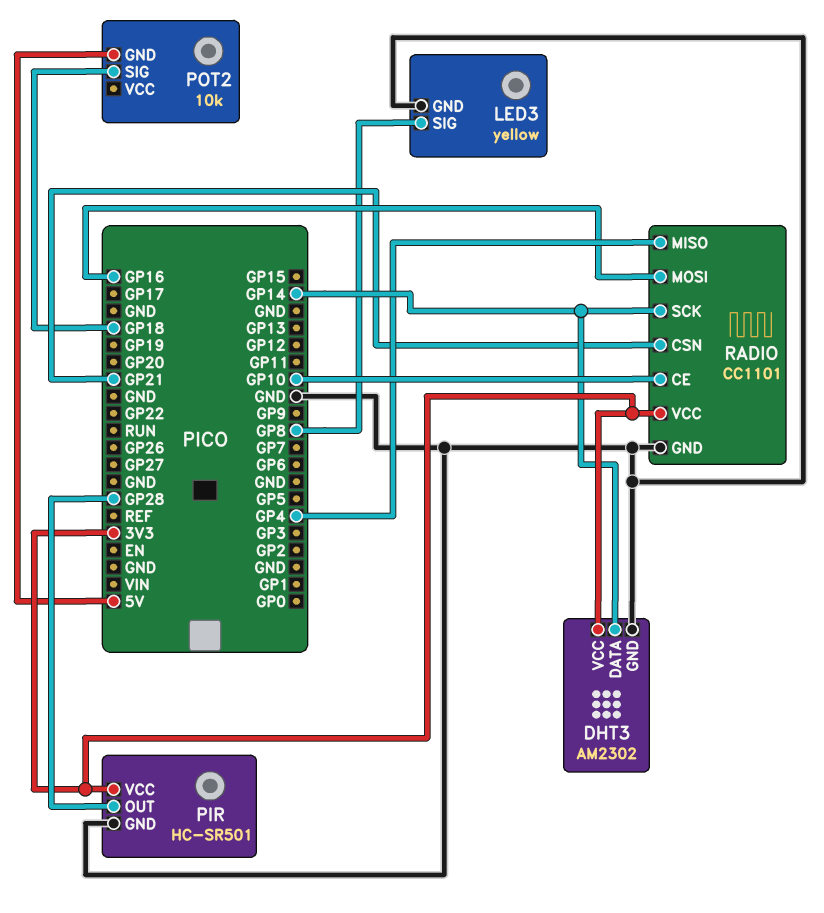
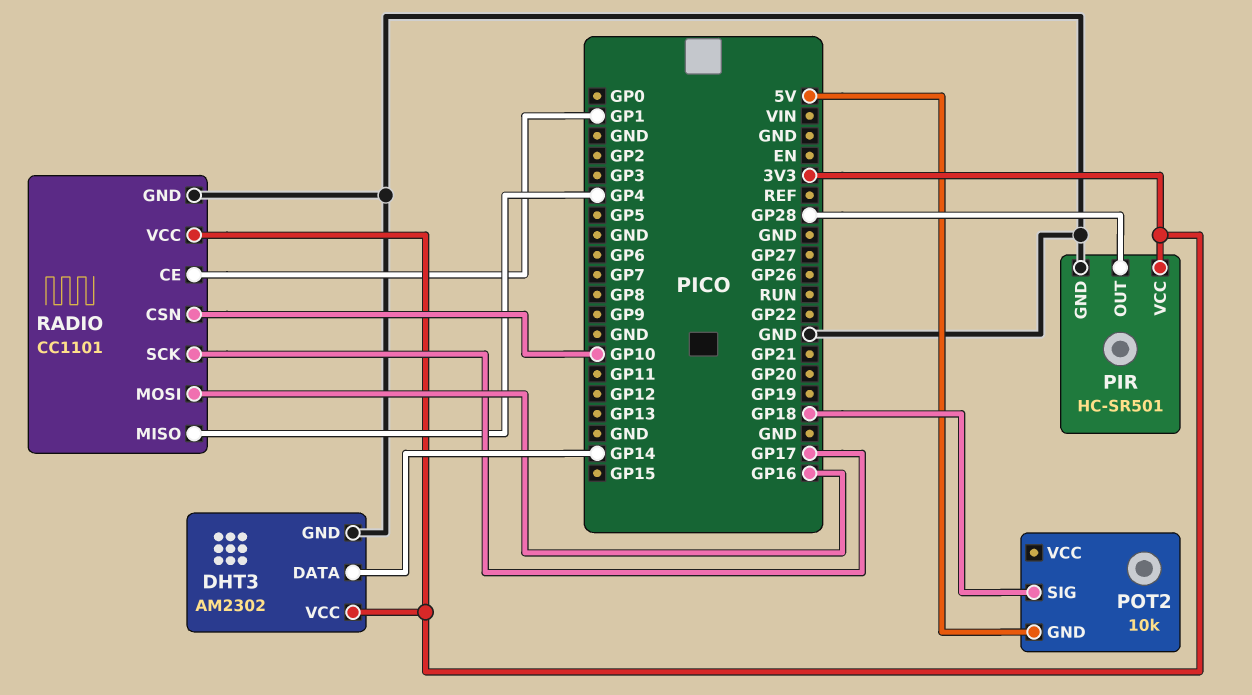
LED3: yellow -> none
LED3 pin GND: GND -> none
LED3 pin SIG: GP8 -> none
RADIO pin CE: GP10 -> GP1
RADIO pin CSN: GP21 -> GP10
RADIO pin SCK: GP14 -> GP17

